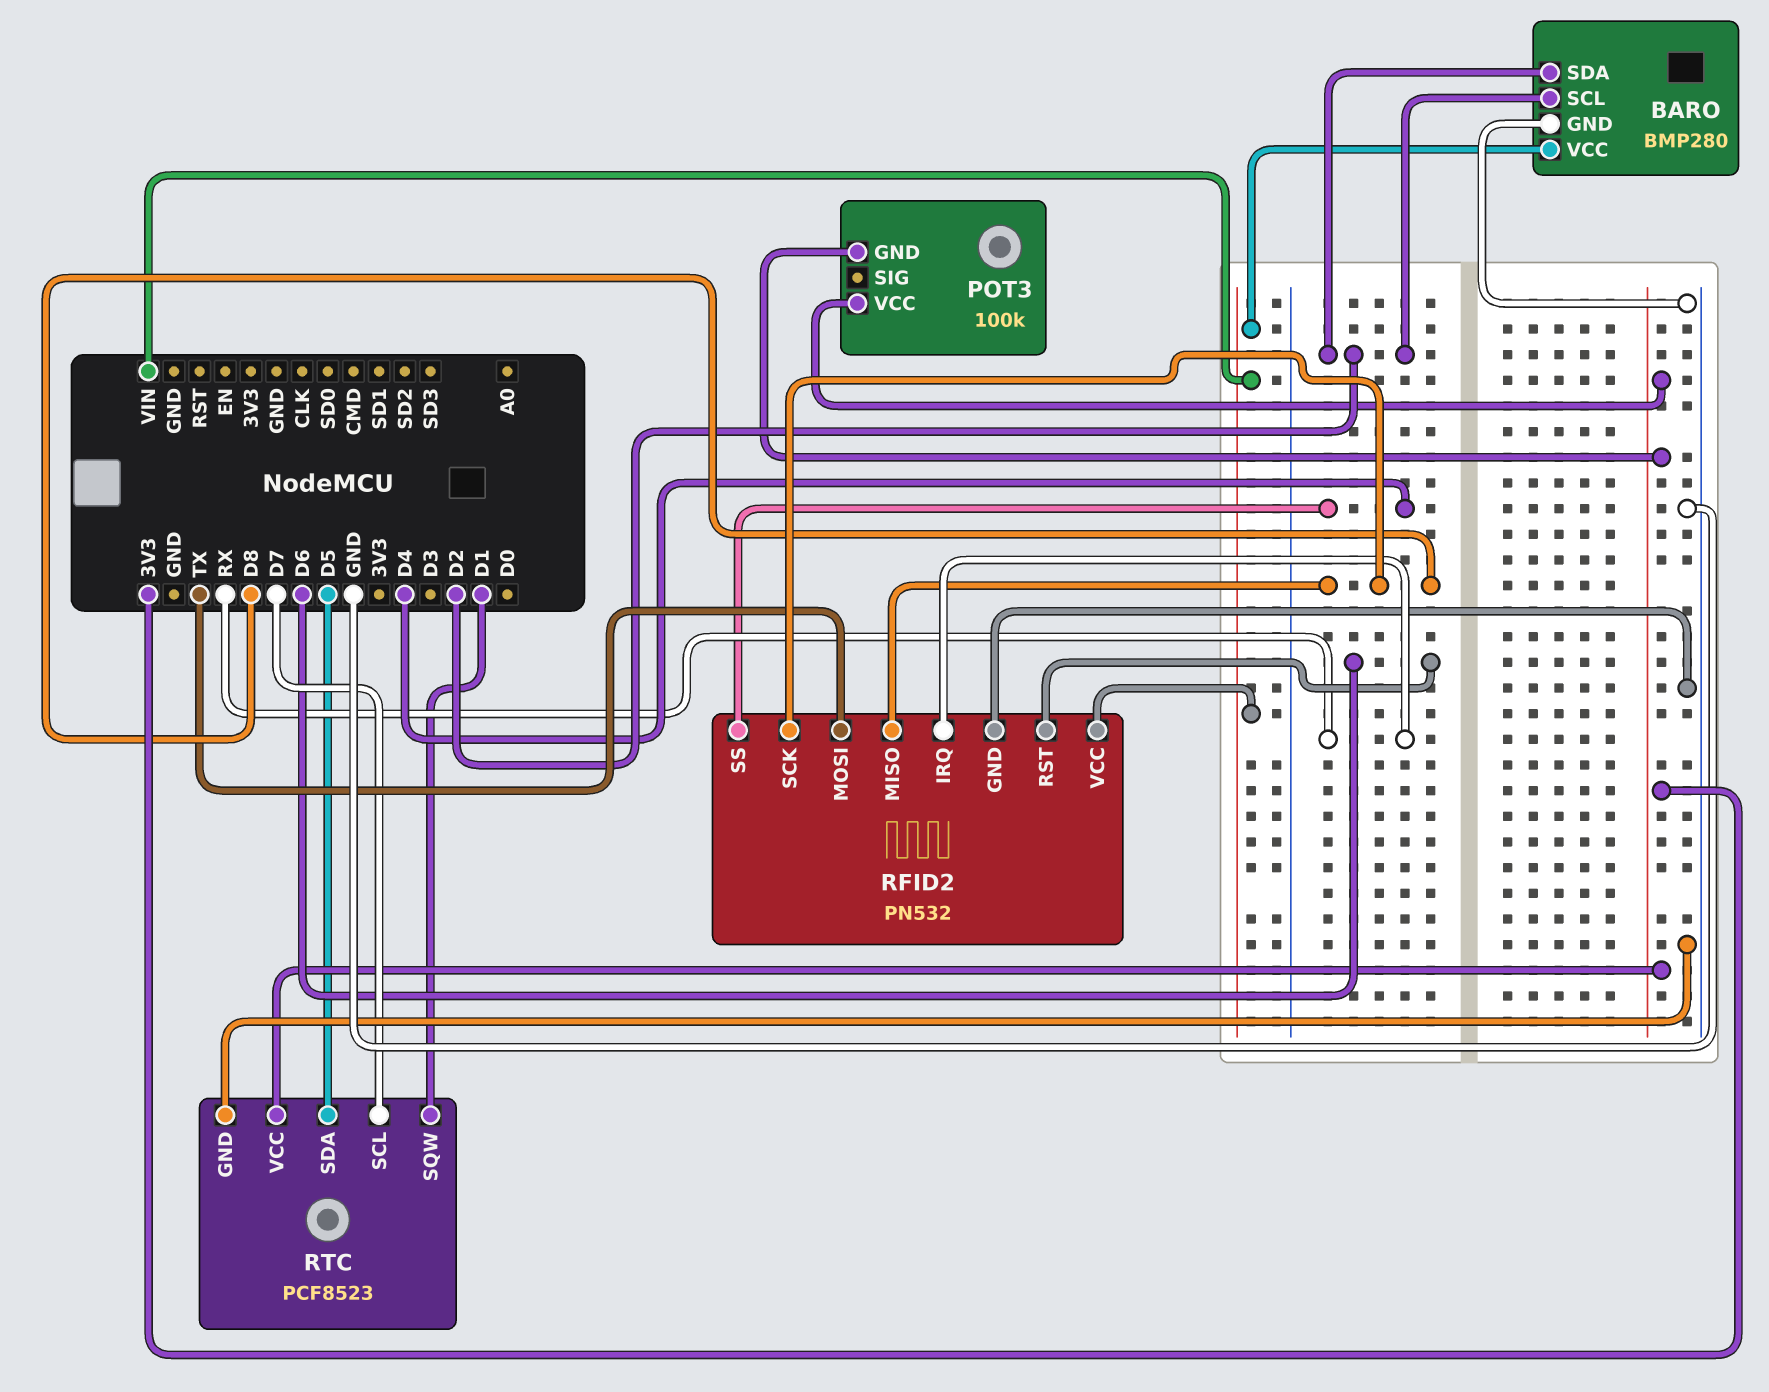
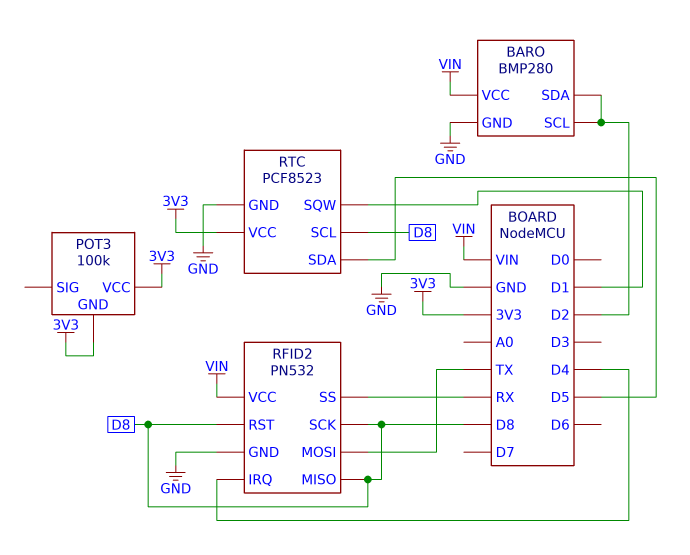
RFID2 pin IRQ: RX -> D4
RFID2 pin RST: D6 -> D8
RFID2 pin SS: D4 -> RX
RTC pin SCL: D7 -> D8

